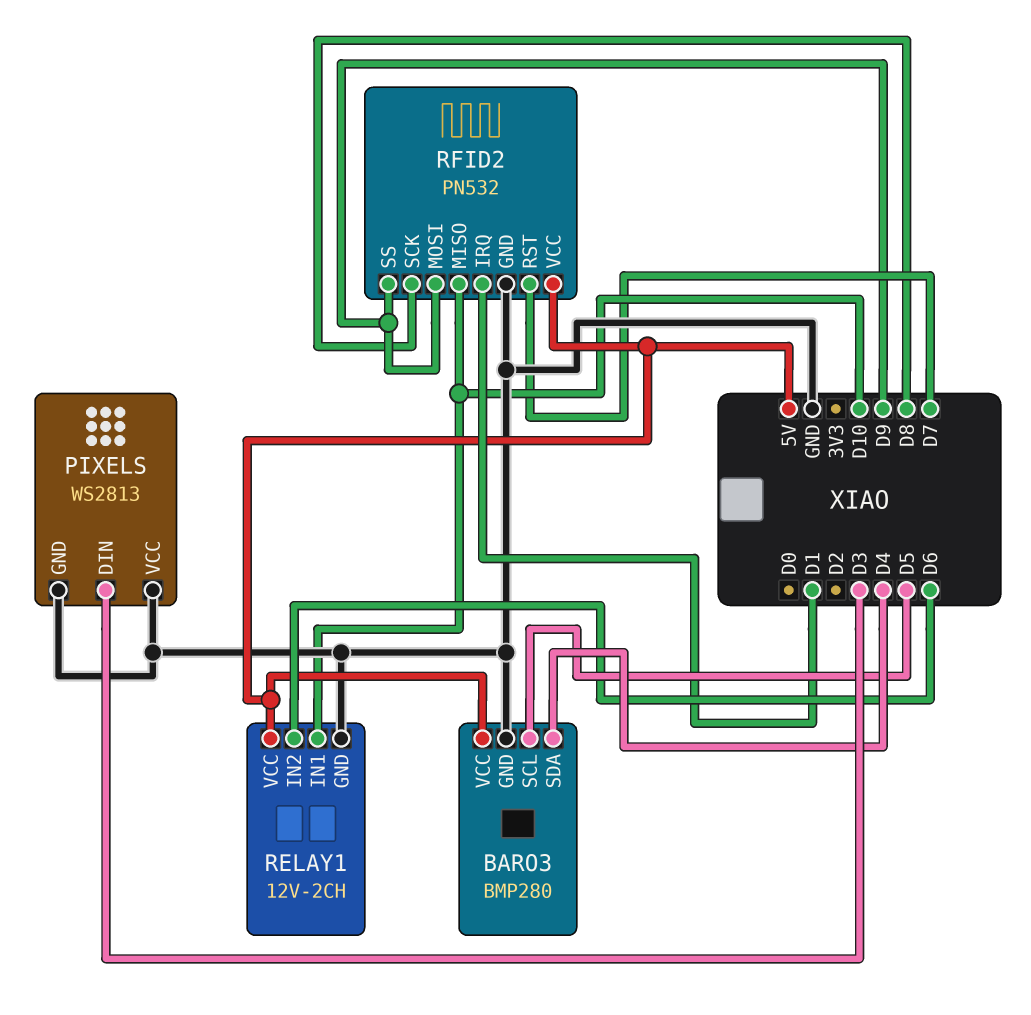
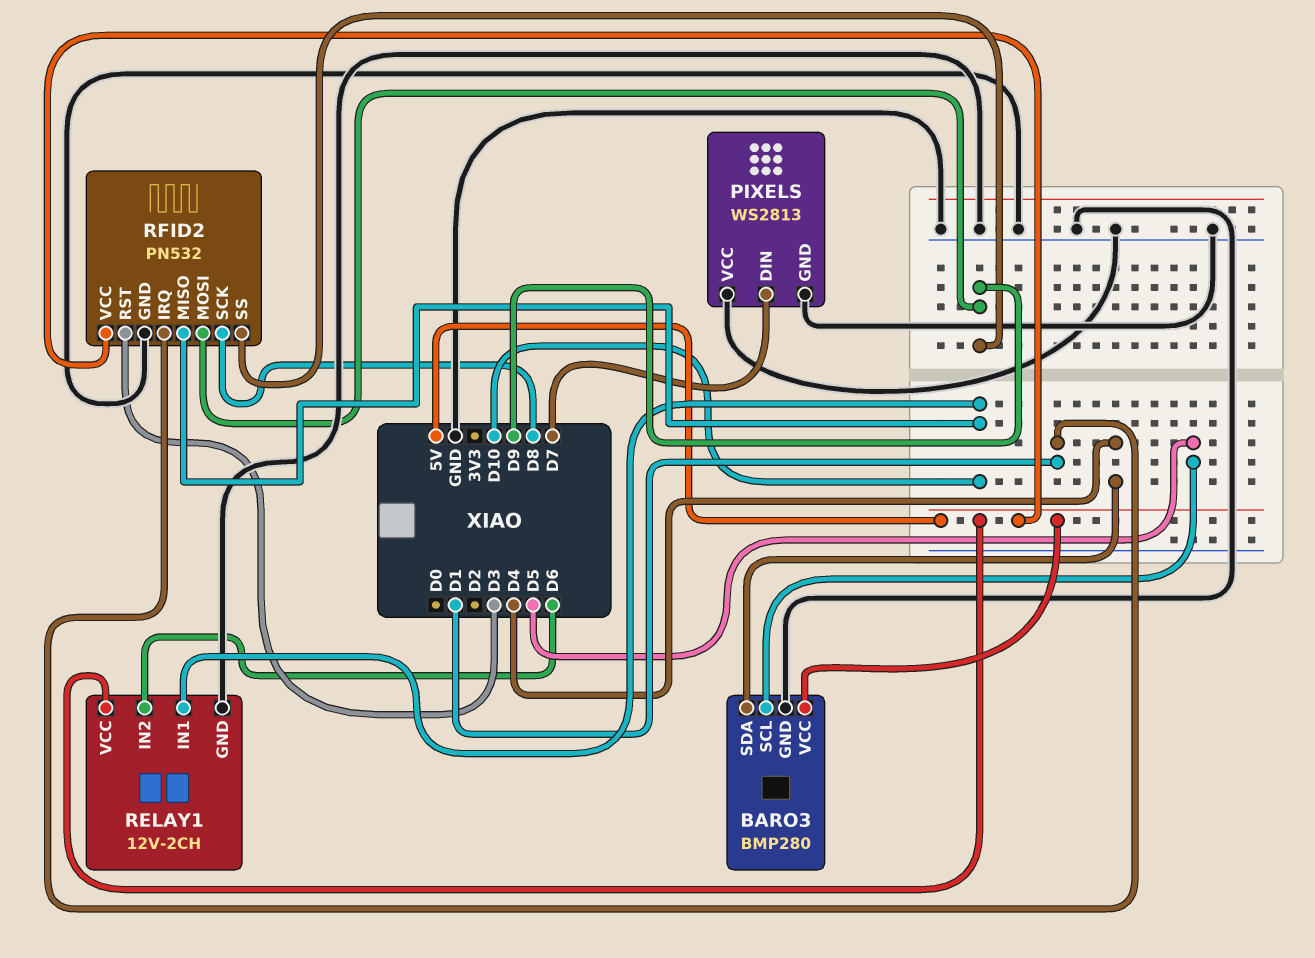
PIXELS pin DIN: D3 -> D7
RFID2 pin RST: D7 -> D3

